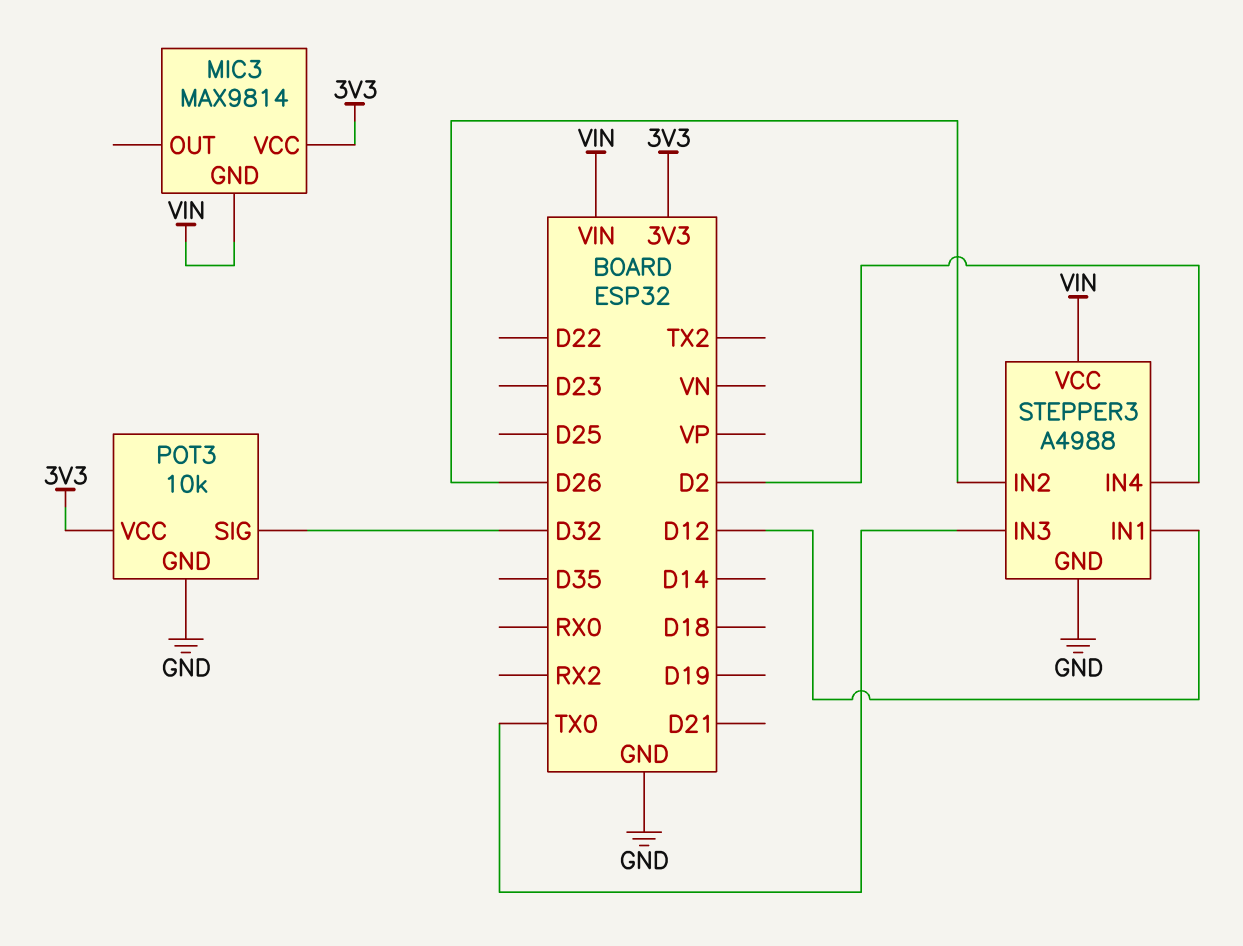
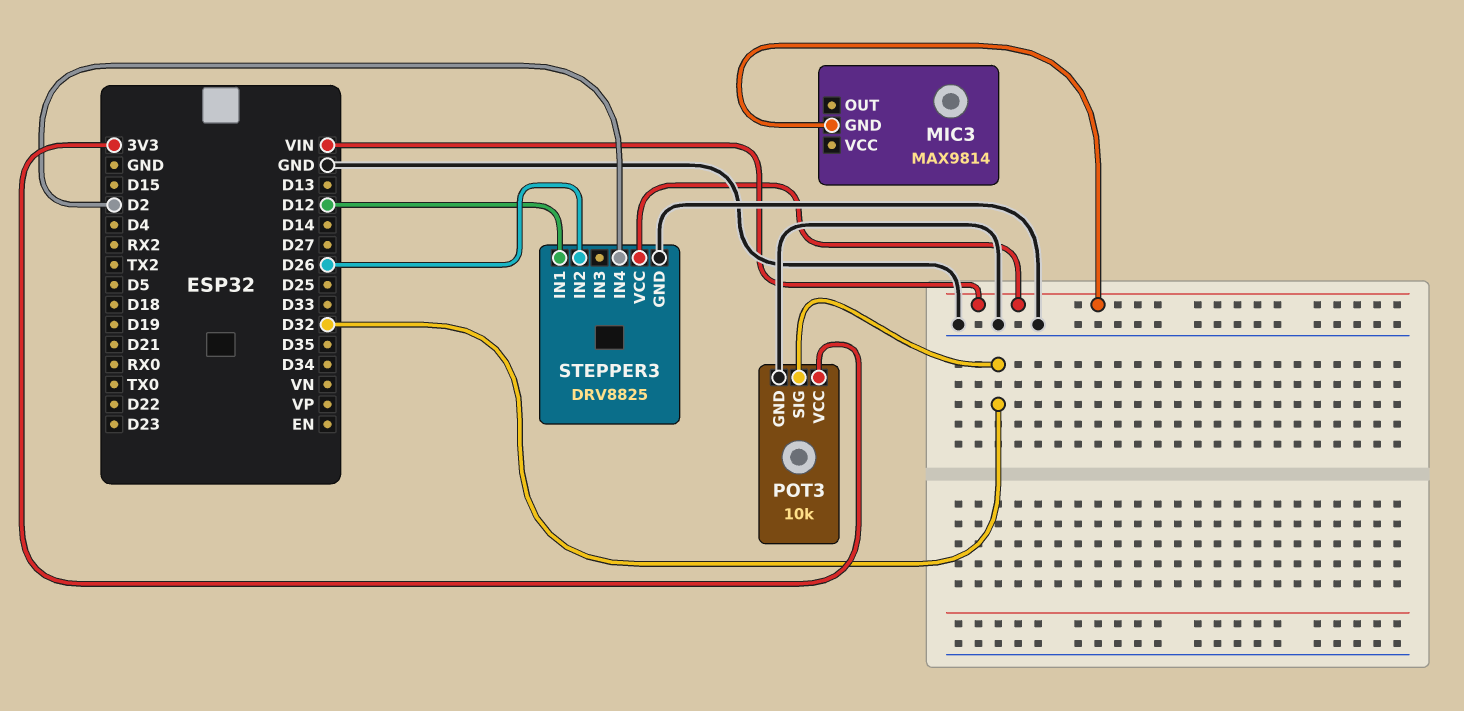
MIC3 pin VCC: 3V3 -> none
STEPPER3: A4988 -> DRV8825
STEPPER3 pin IN3: TX0 -> none

